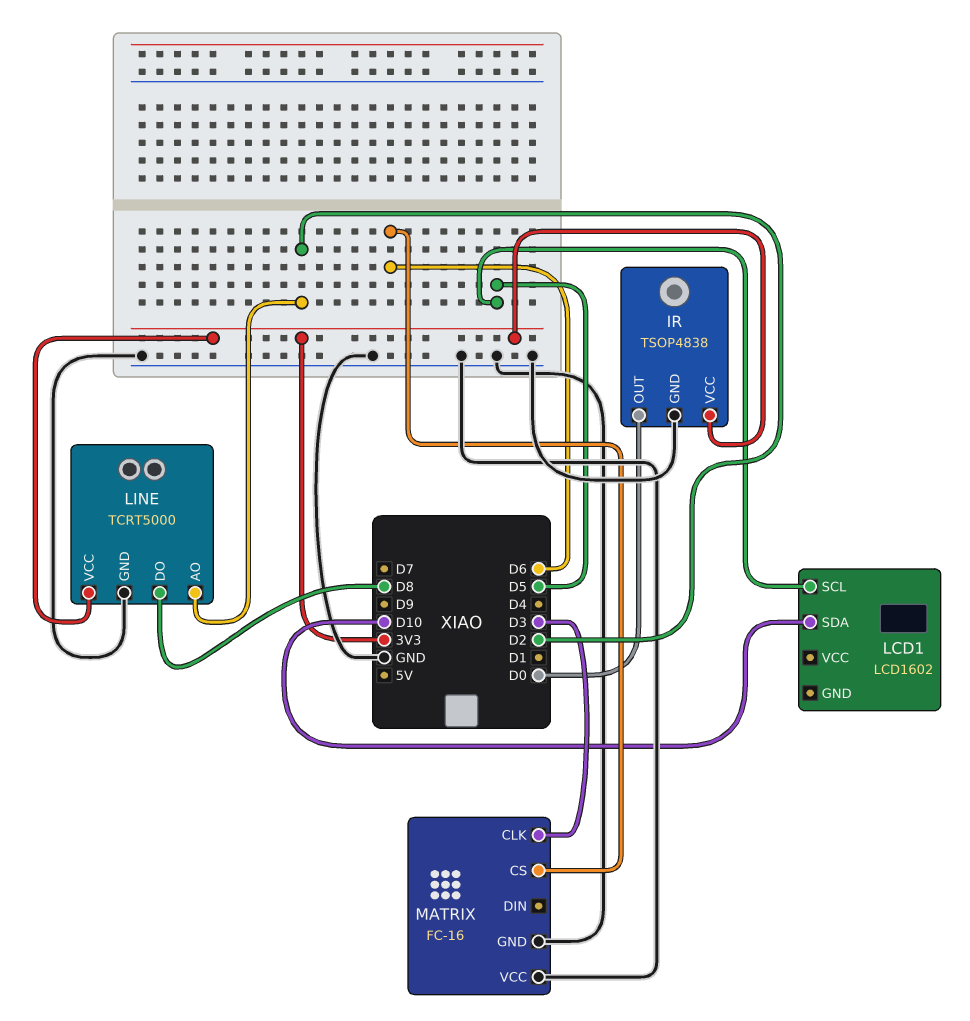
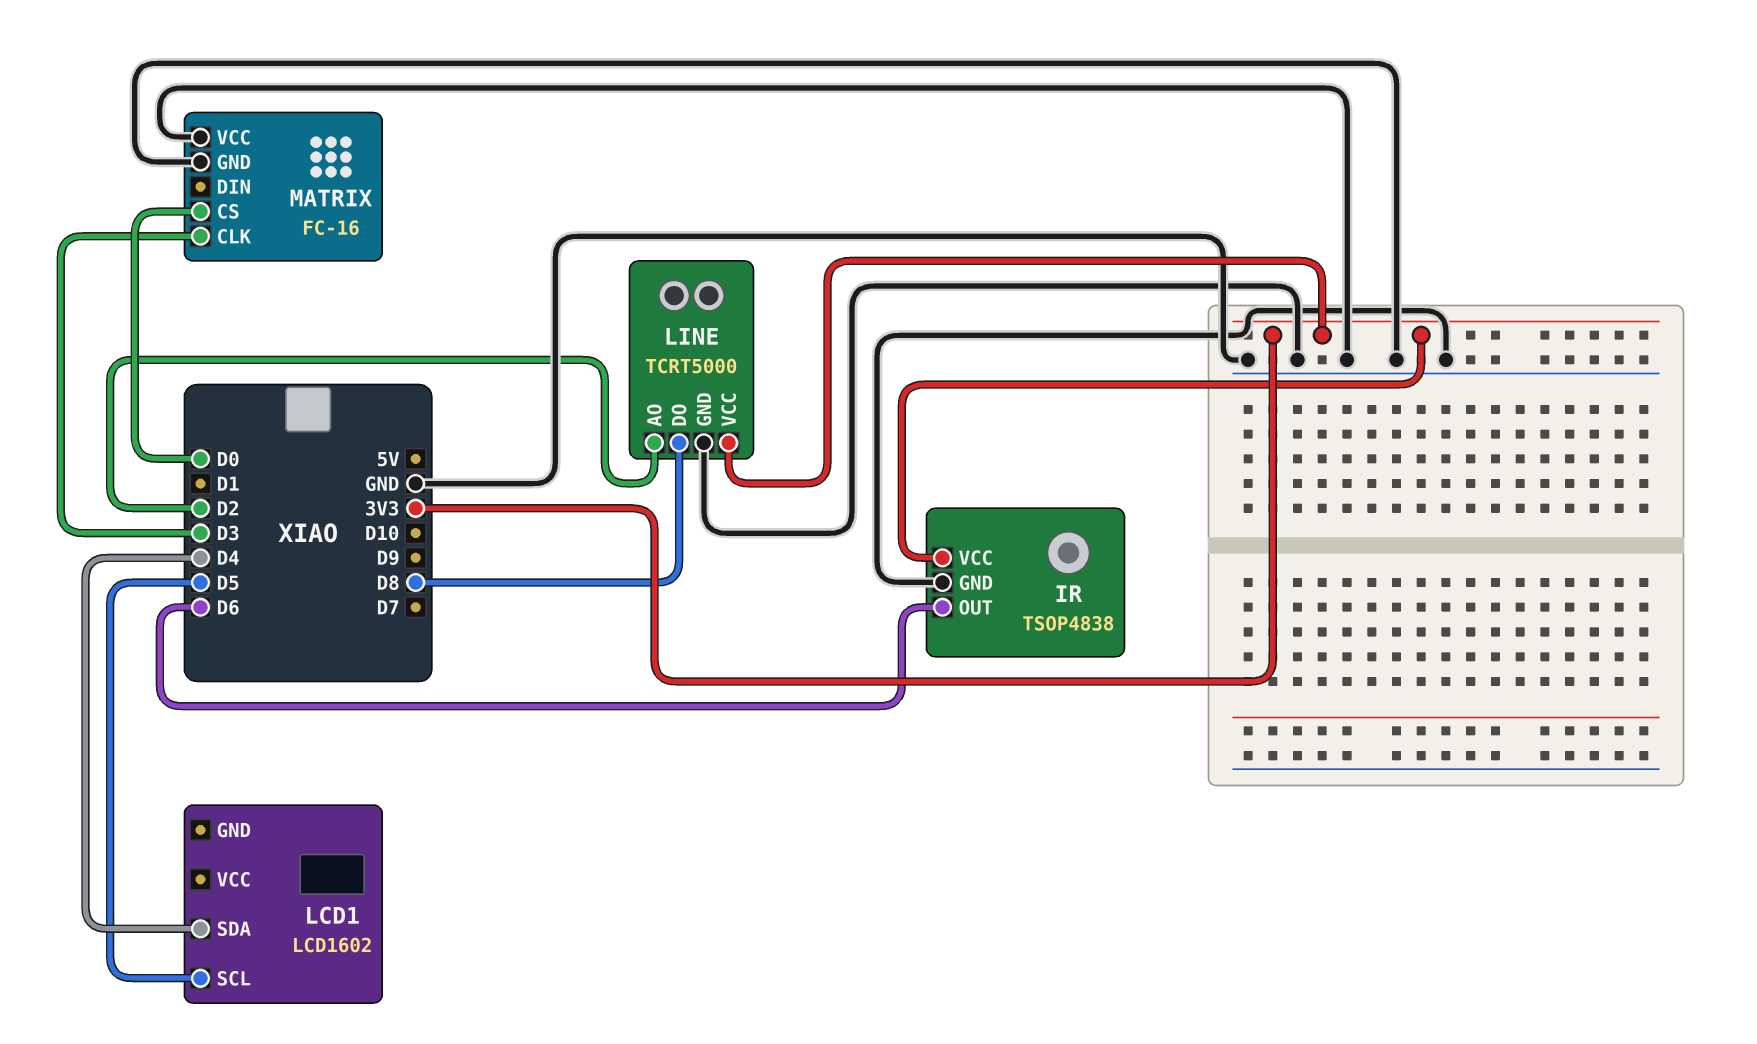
IR pin OUT: D0 -> D6
LCD1 pin SDA: D10 -> D4
MATRIX pin CS: D6 -> D0

